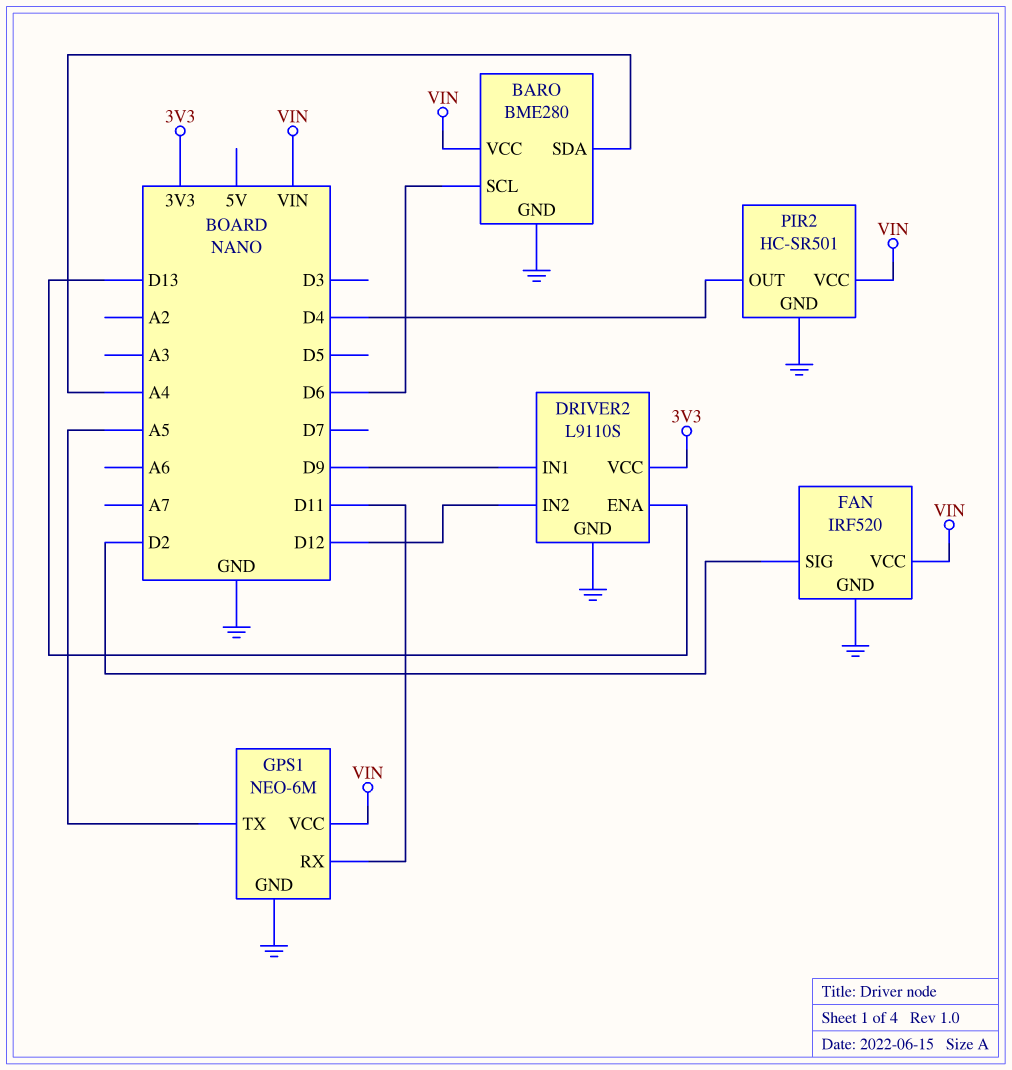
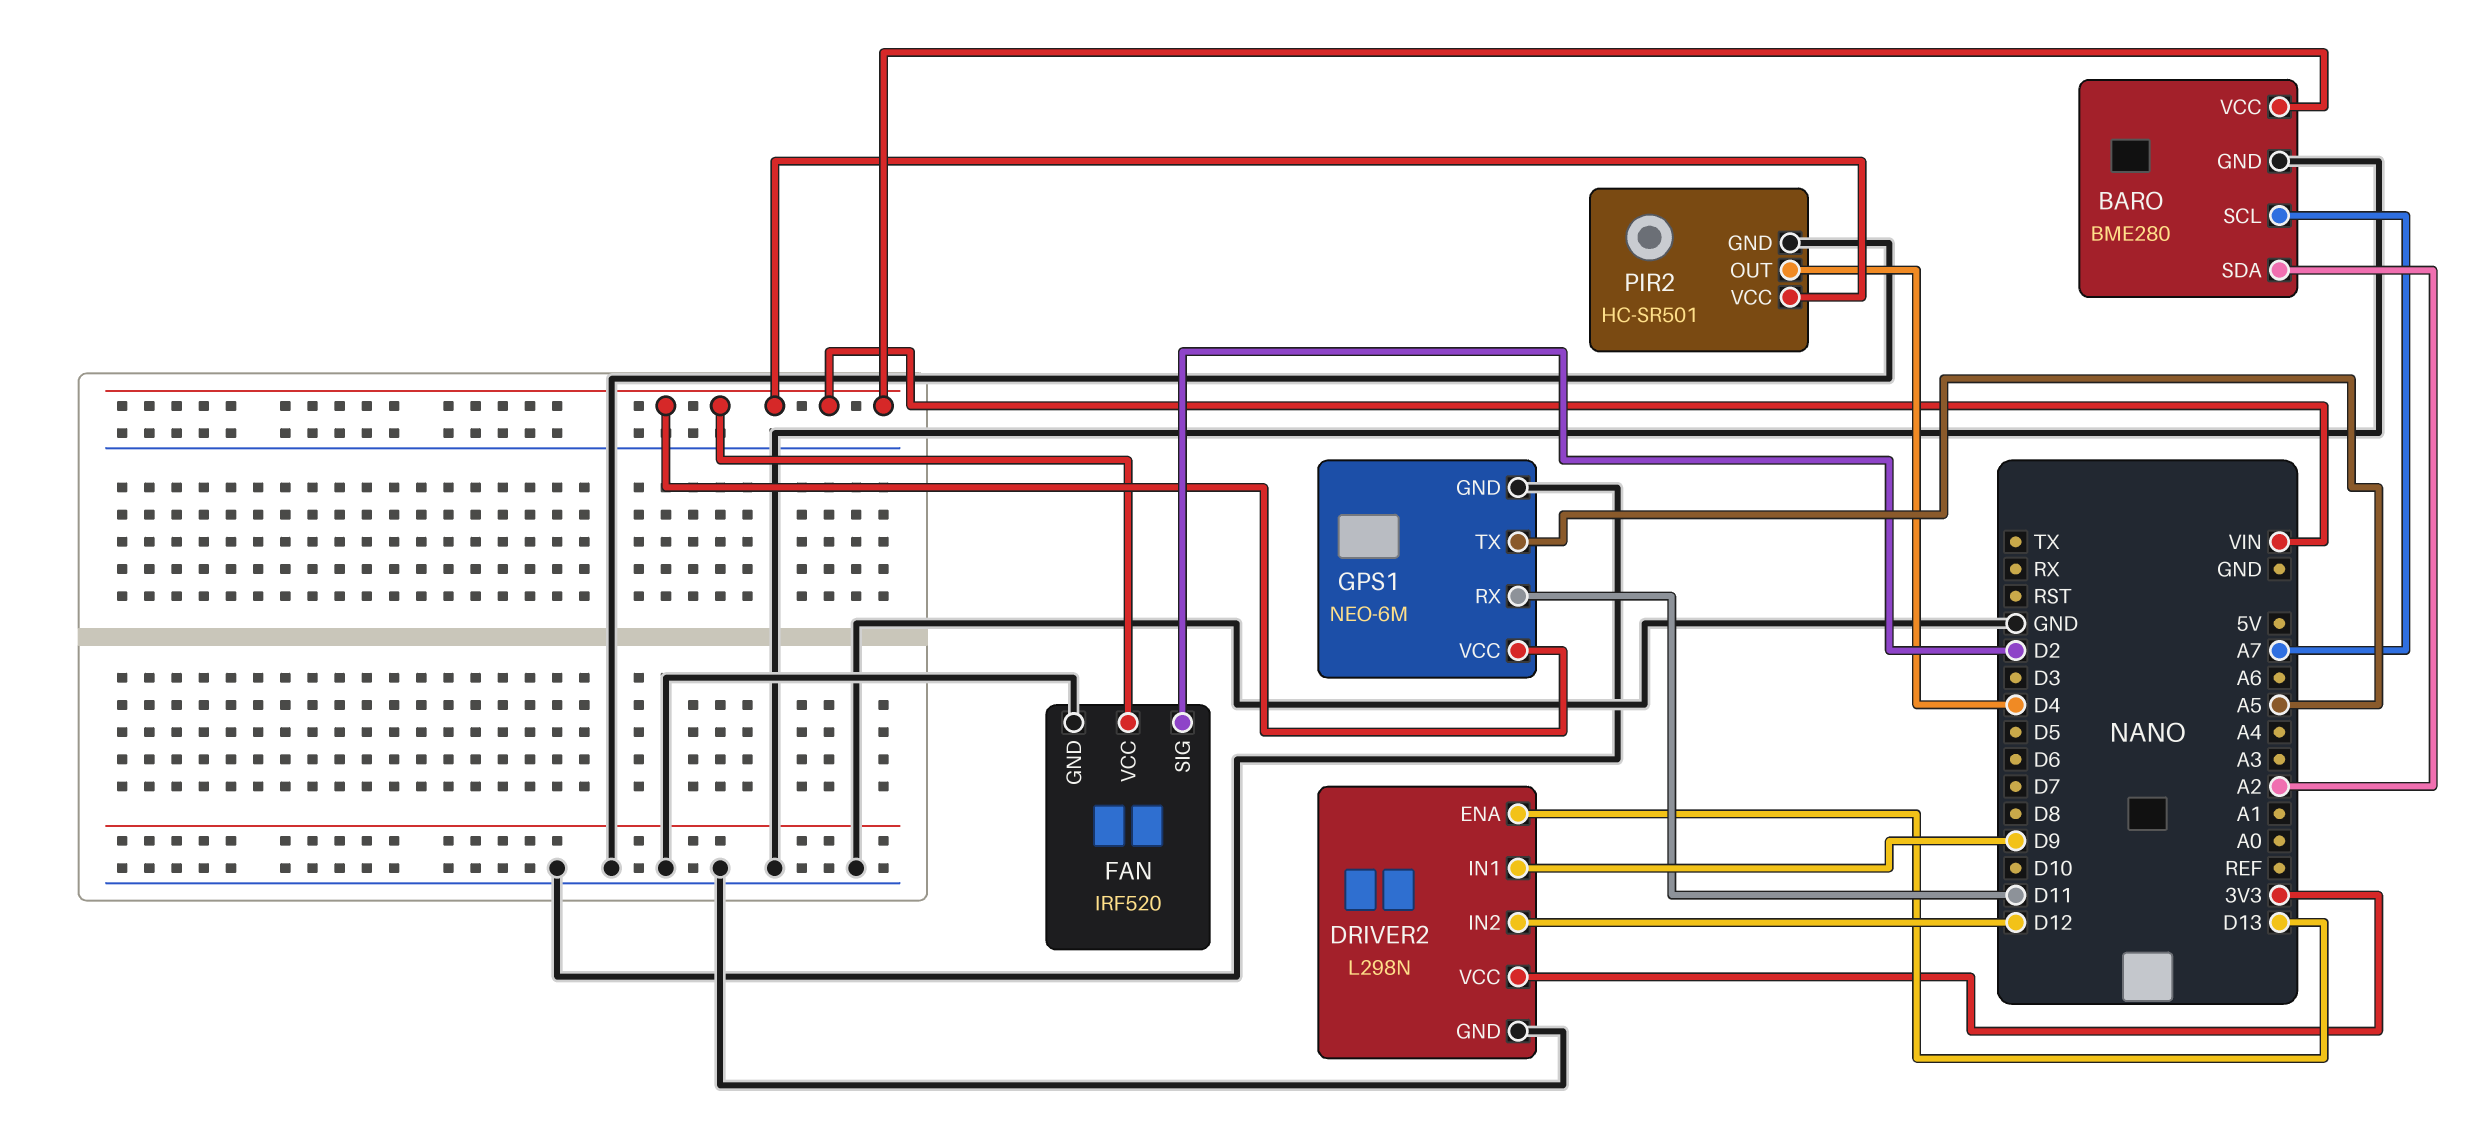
BARO pin SCL: D6 -> A7
BARO pin SDA: A4 -> A2
DRIVER2: L9110S -> L298N

